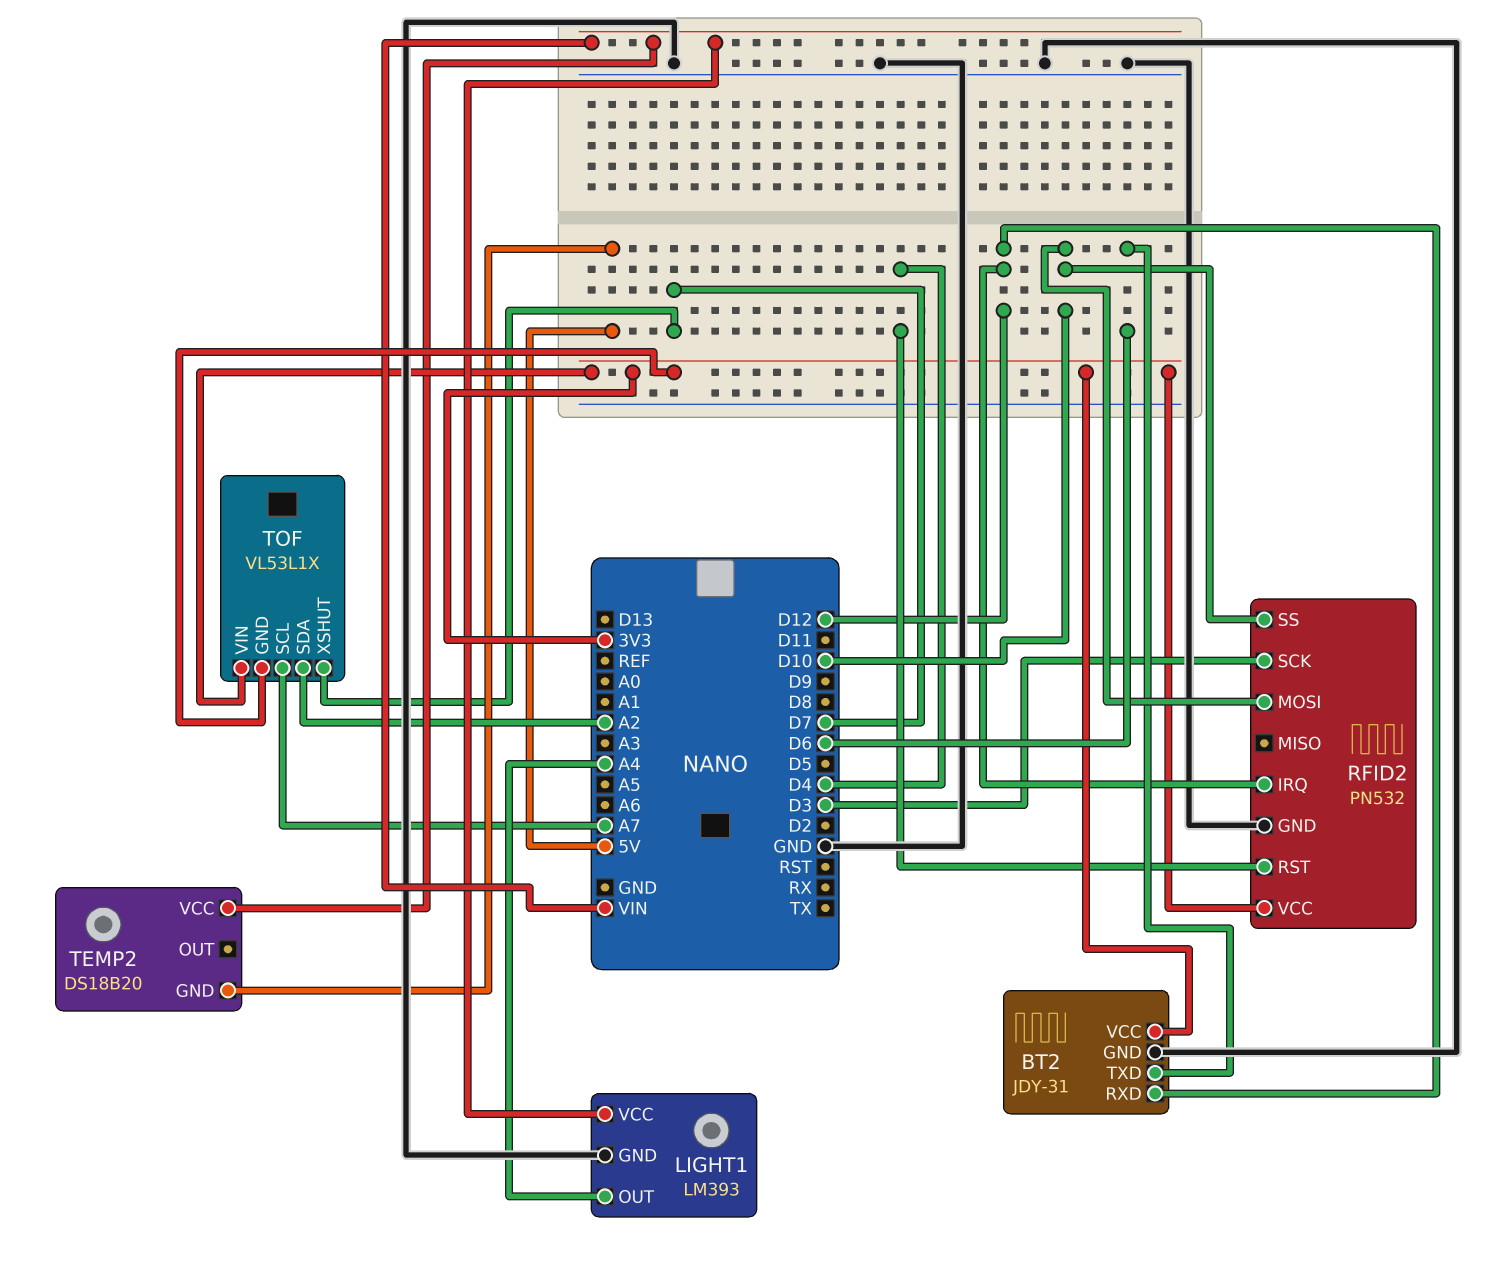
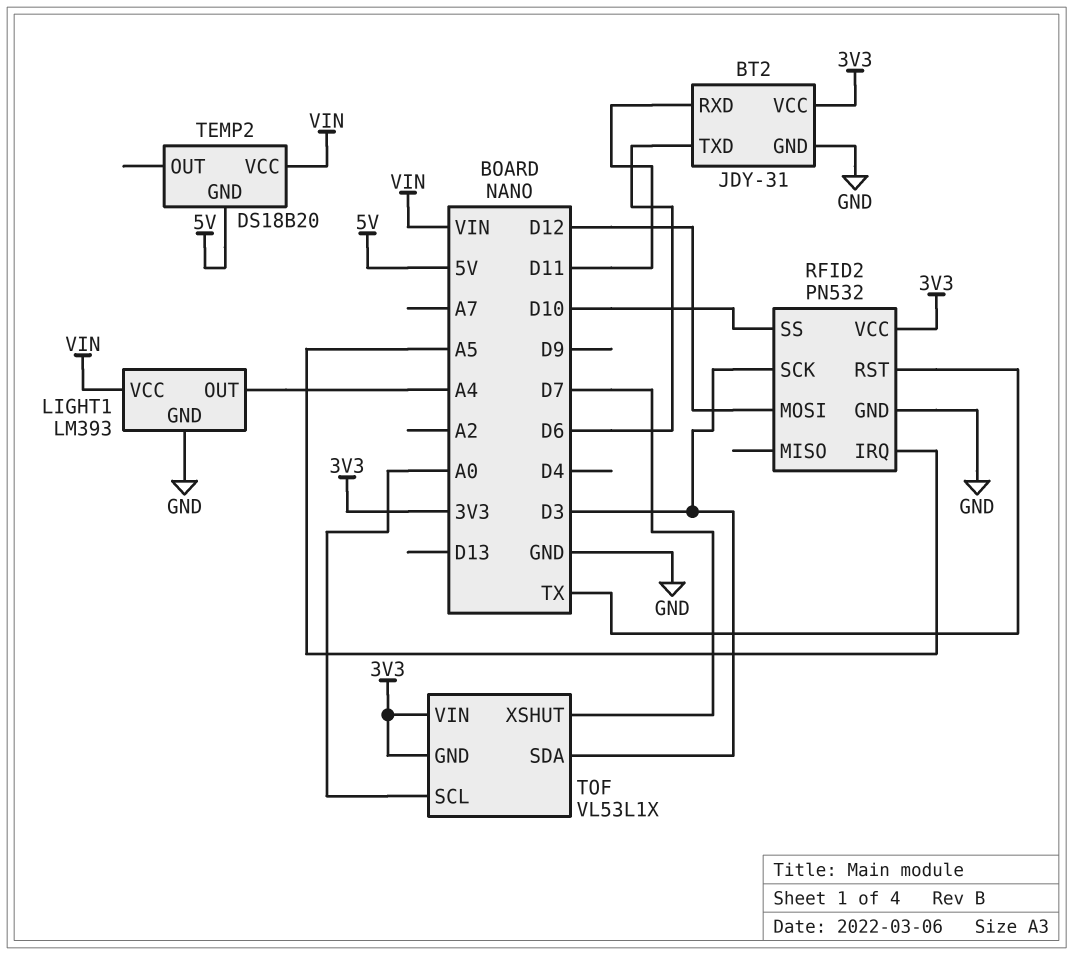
BT2 pin RXD: D12 -> D11
RFID2 pin IRQ: D12 -> A5
RFID2 pin MOSI: D10 -> D12
RFID2 pin RST: D4 -> TX
TOF pin SCL: A7 -> A0
TOF pin SDA: A2 -> D3

